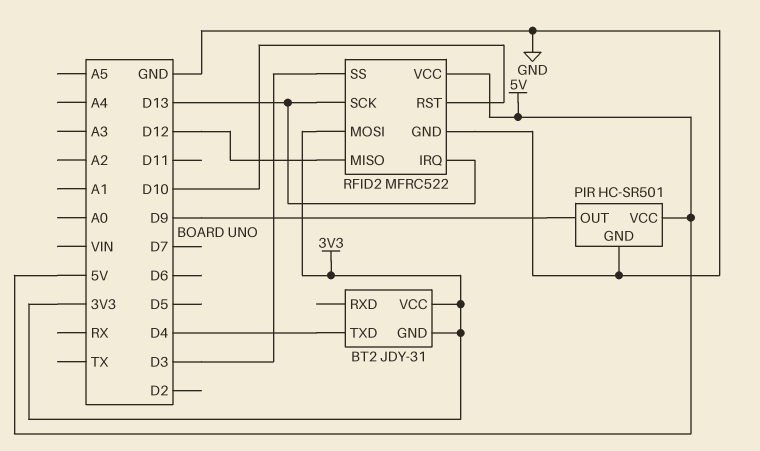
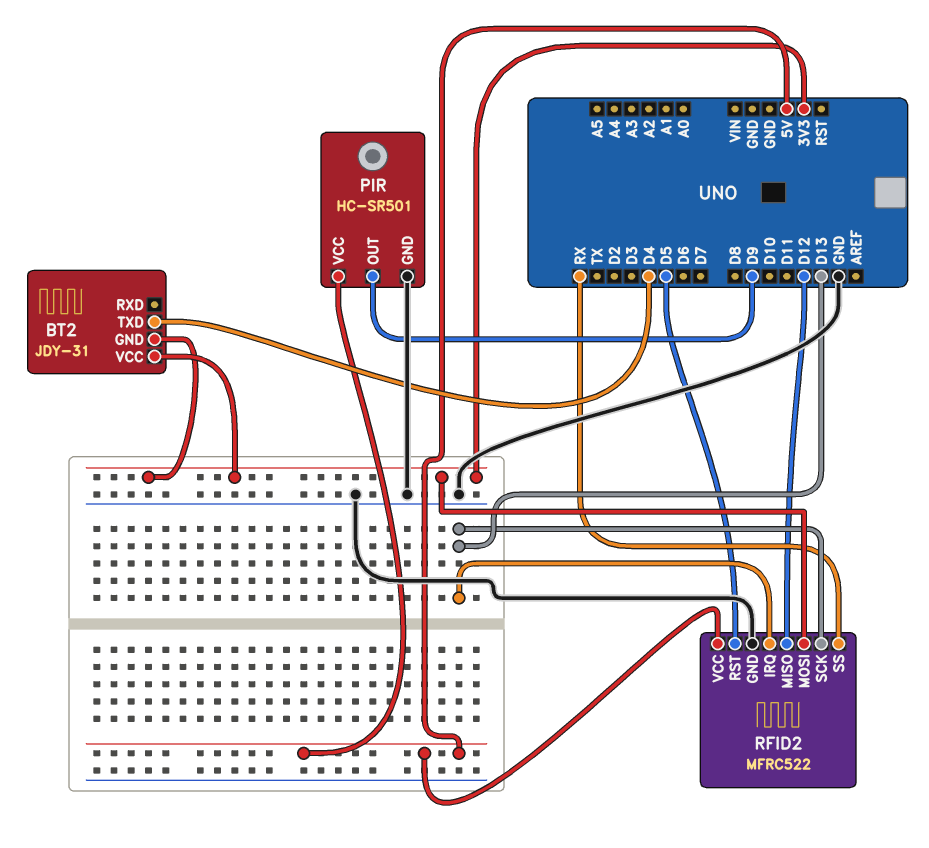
RFID2 pin RST: D10 -> D5
RFID2 pin SS: D3 -> RX

